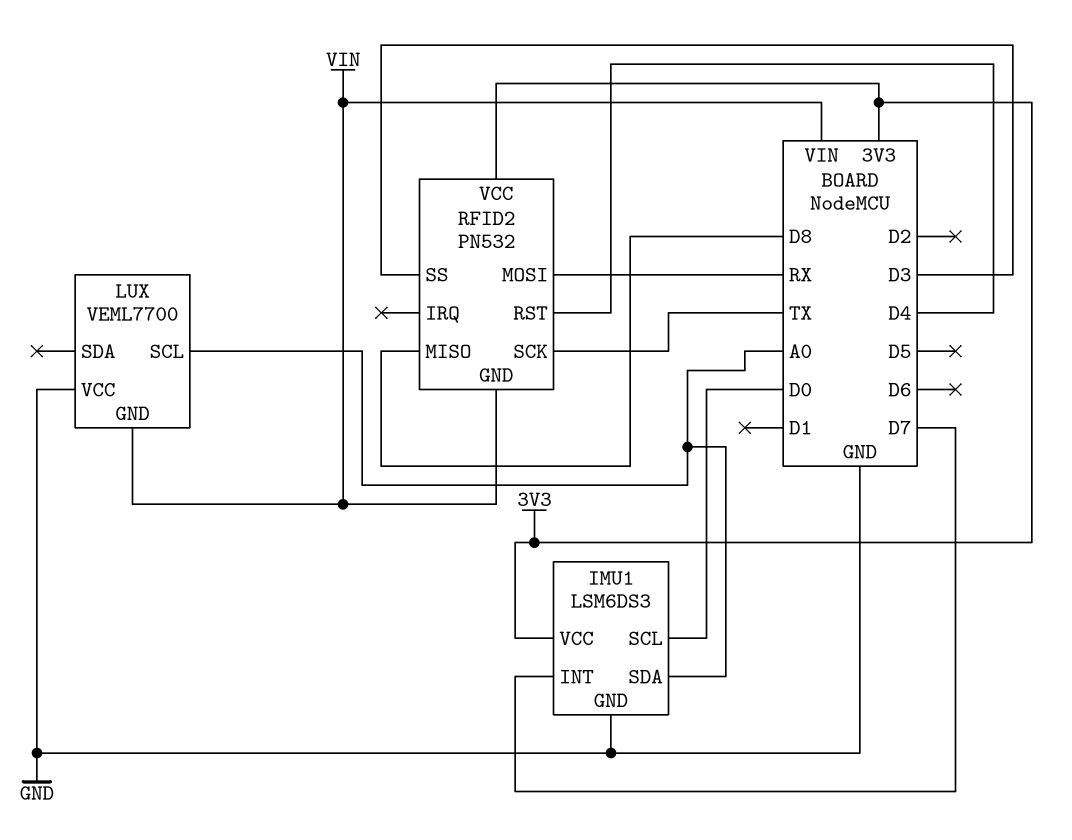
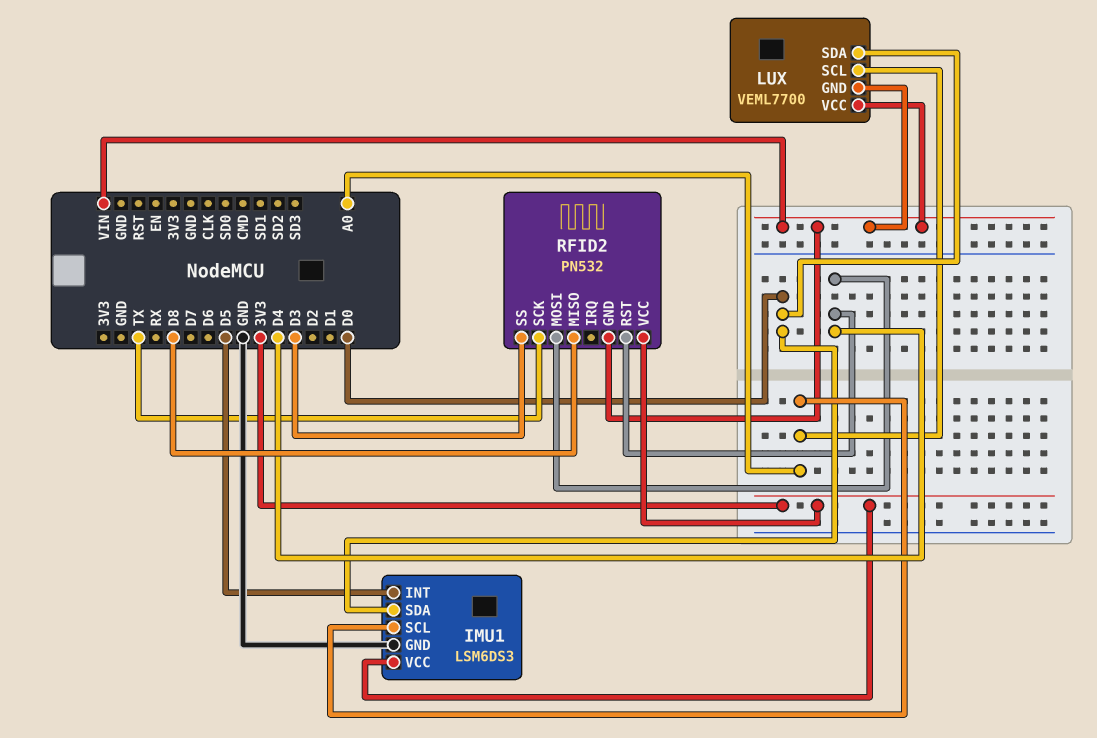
IMU1 pin INT: D7 -> D5
IMU1 pin SCL: D0 -> A0
IMU1 pin SDA: A0 -> D0
LUX pin SDA: none -> D0
LUX pin VCC: GND -> VIN
RFID2 pin MOSI: RX -> D4

